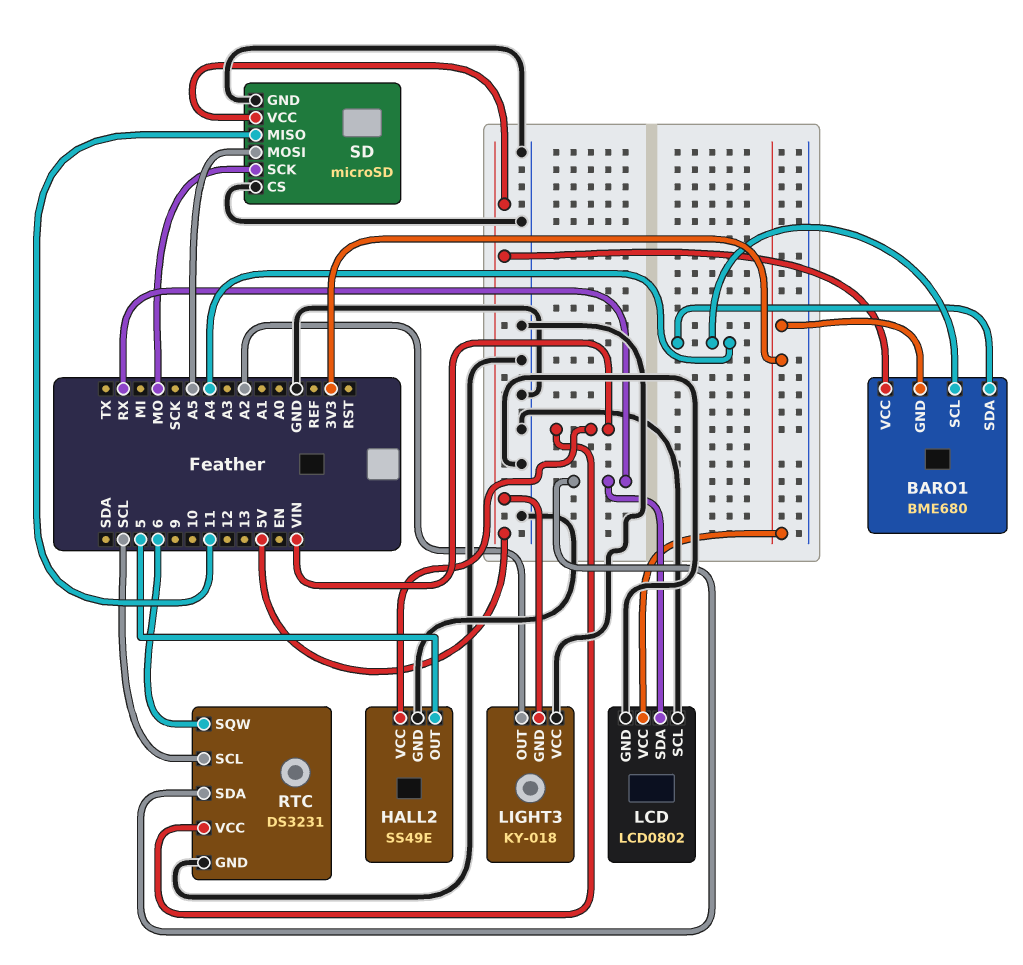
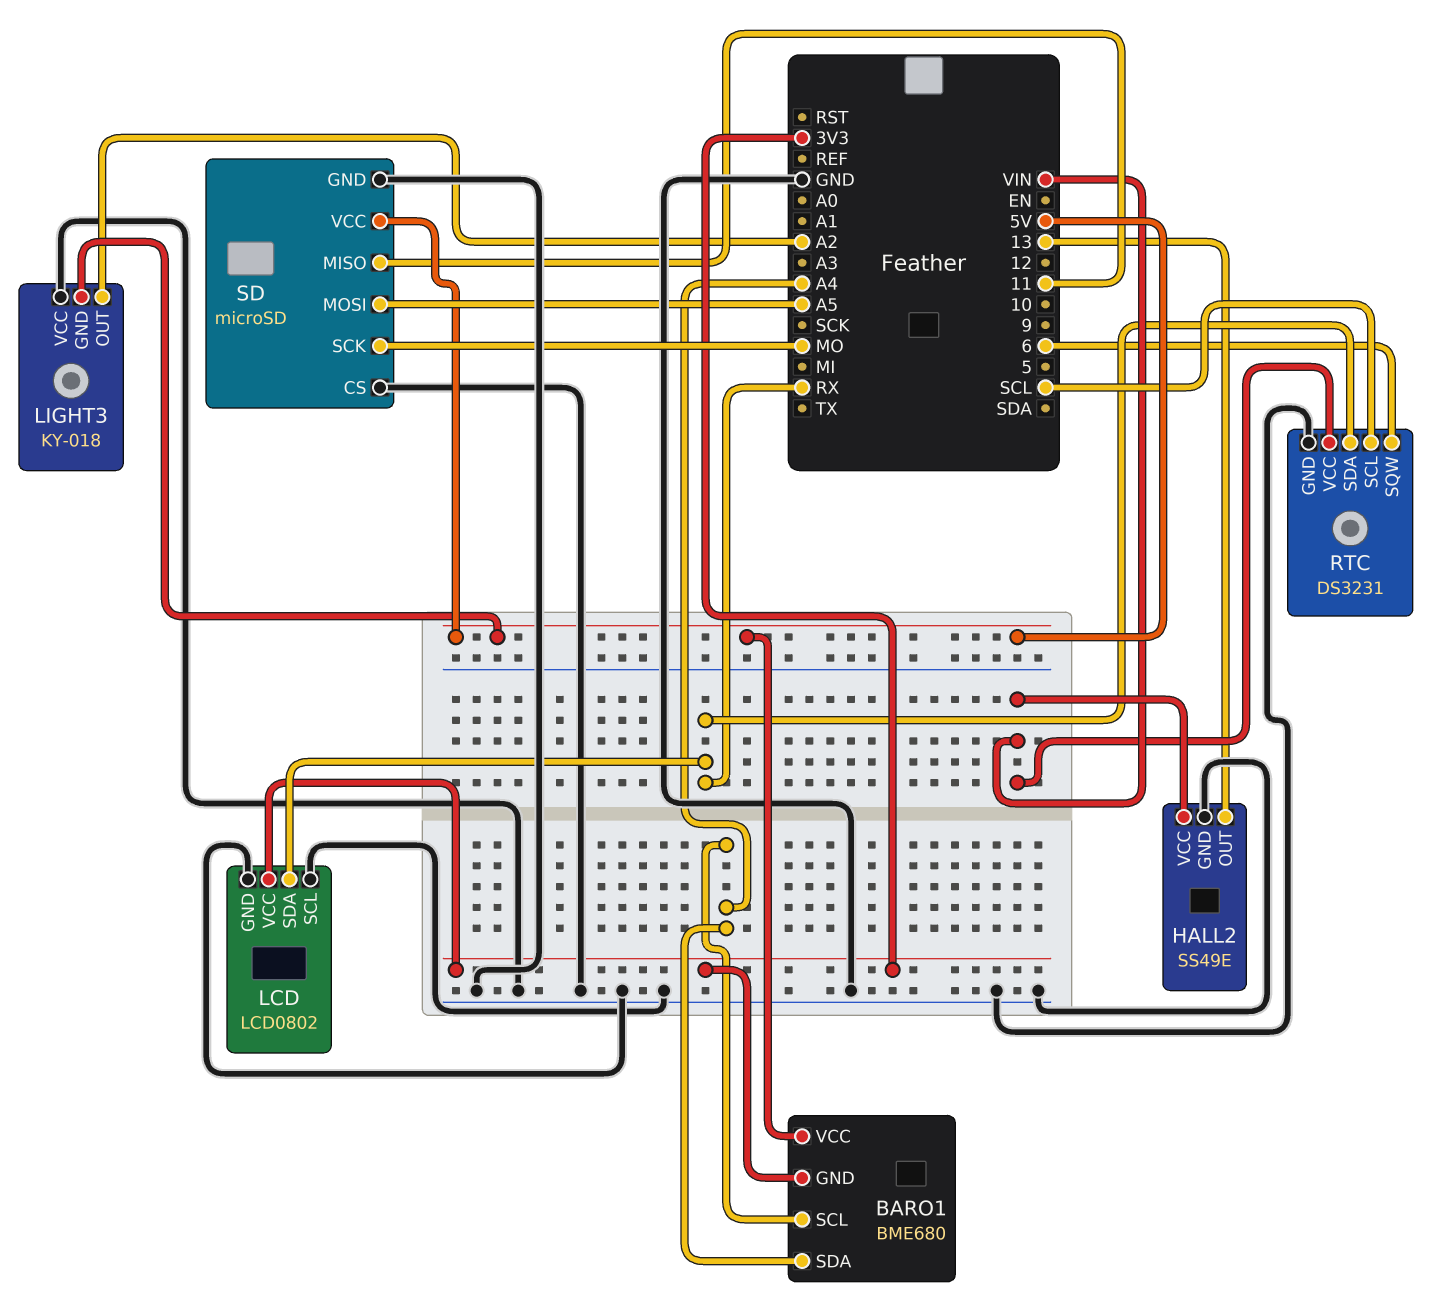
HALL2 pin OUT: 5 -> 13

